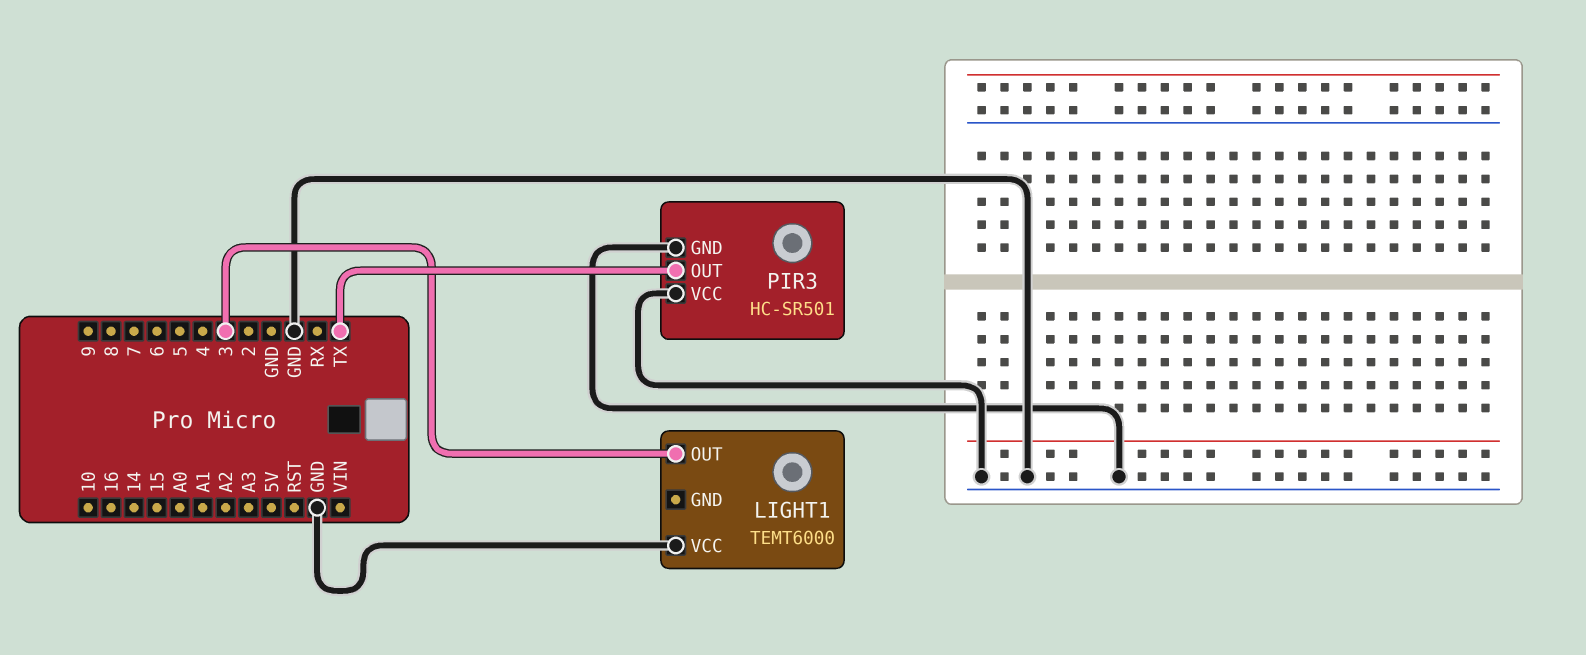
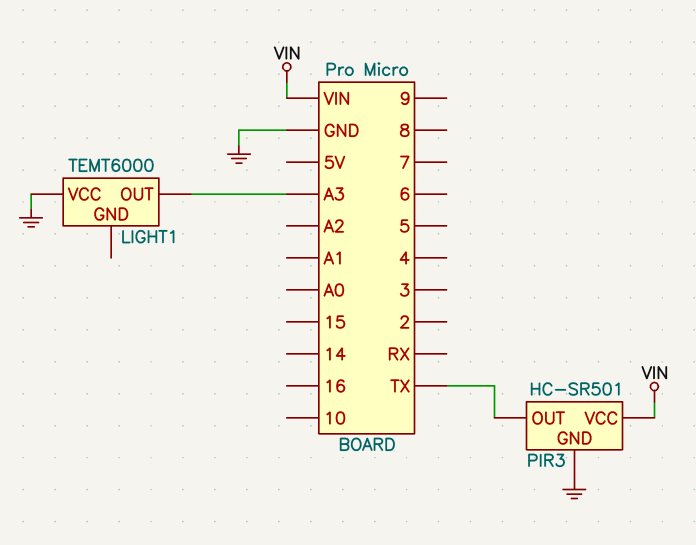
LIGHT1 pin OUT: 3 -> A3
PIR3 pin VCC: GND -> VIN

